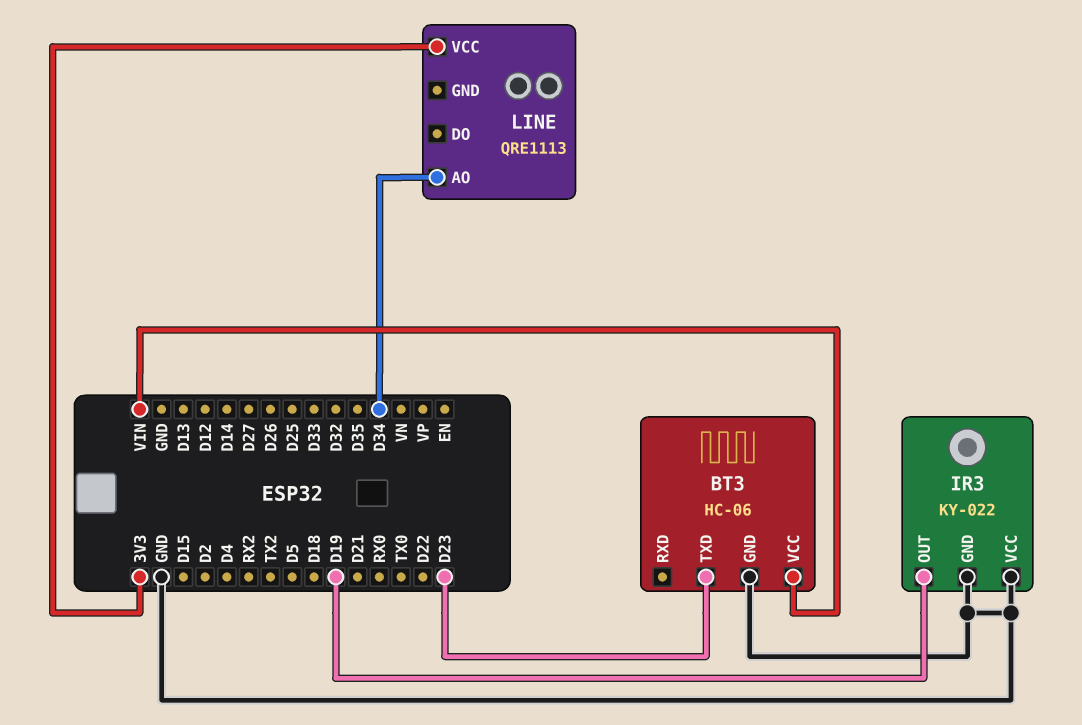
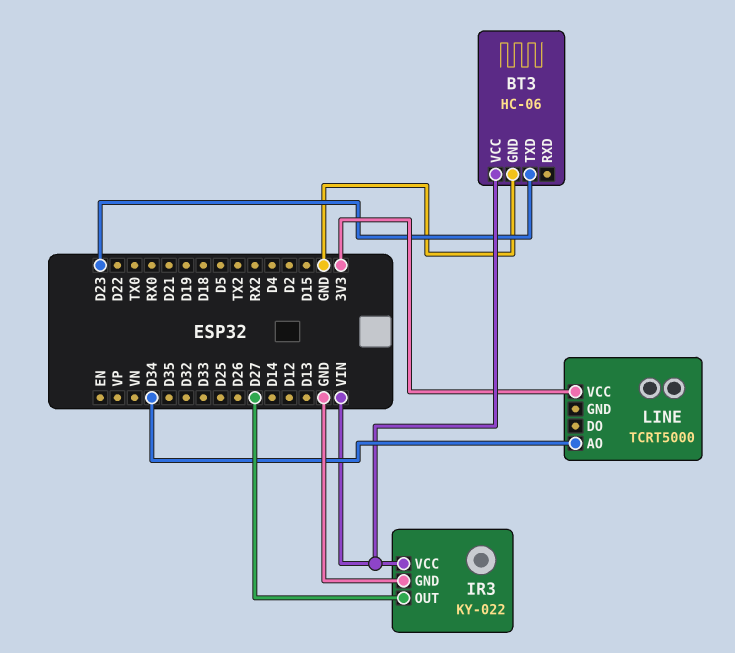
IR3 pin OUT: D19 -> D27
IR3 pin VCC: GND -> VIN
LINE: QRE1113 -> TCRT5000

